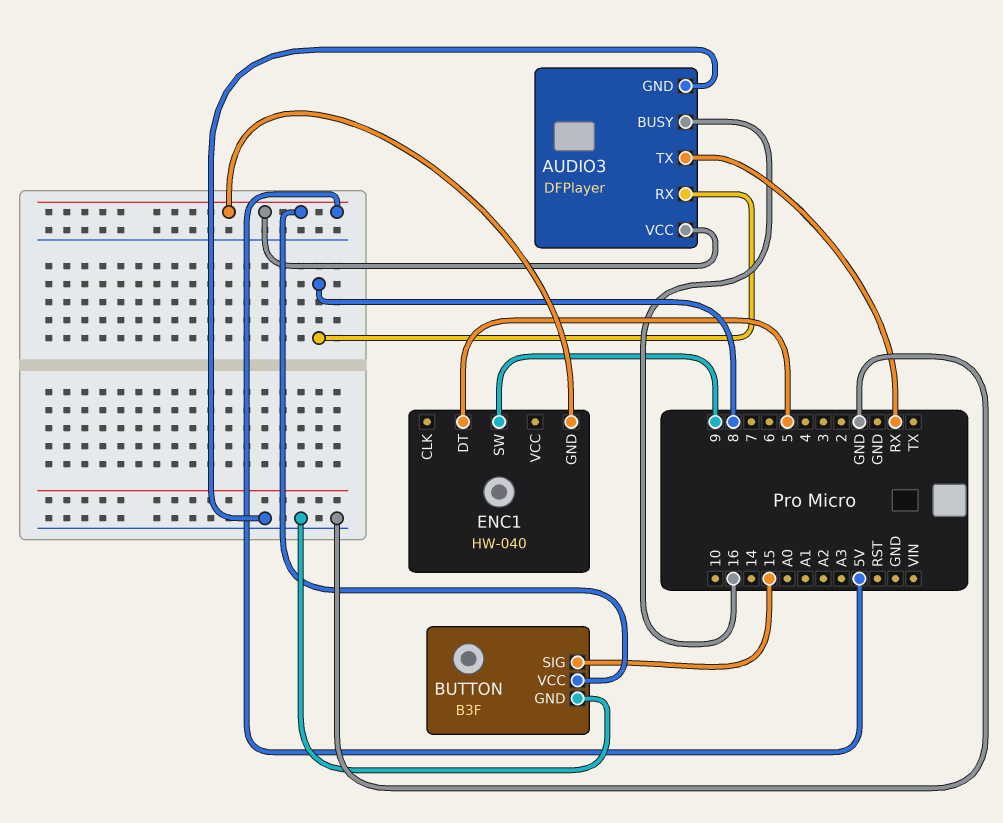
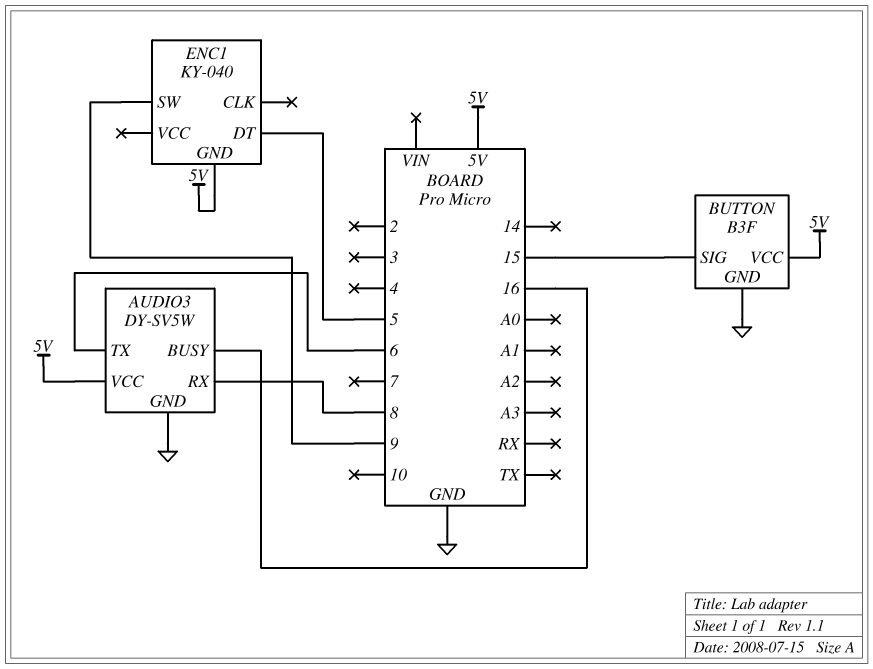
AUDIO3: DFPlayer -> DY-SV5W
AUDIO3 pin TX: RX -> 6
ENC1: HW-040 -> KY-040

